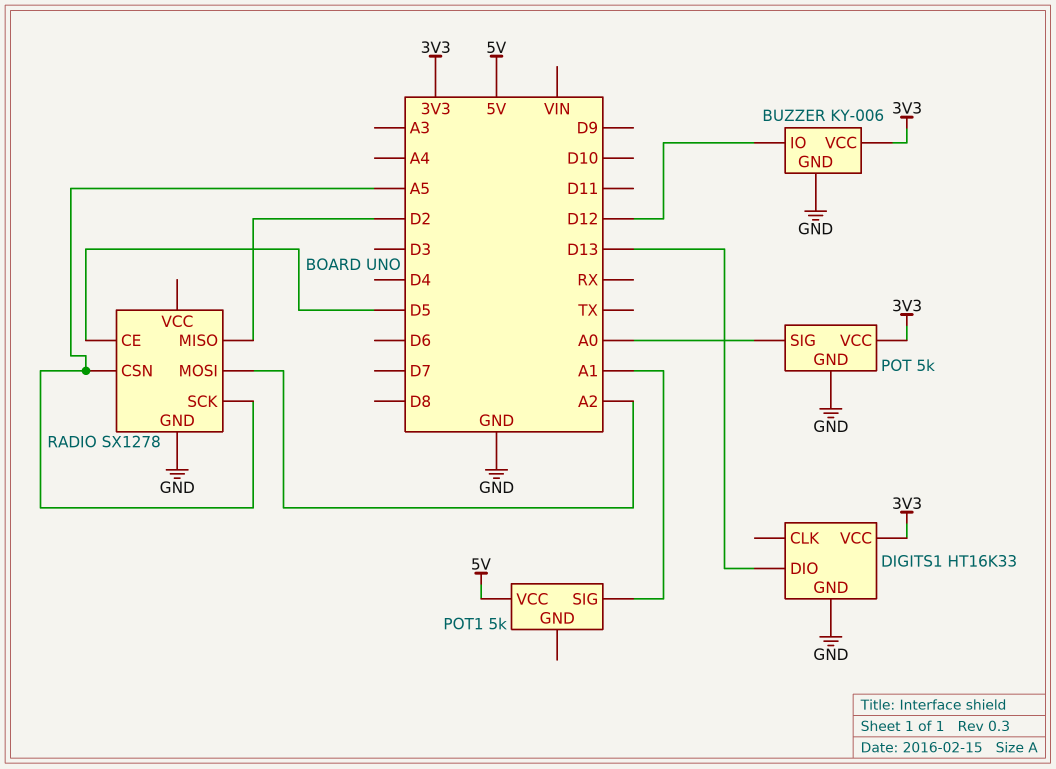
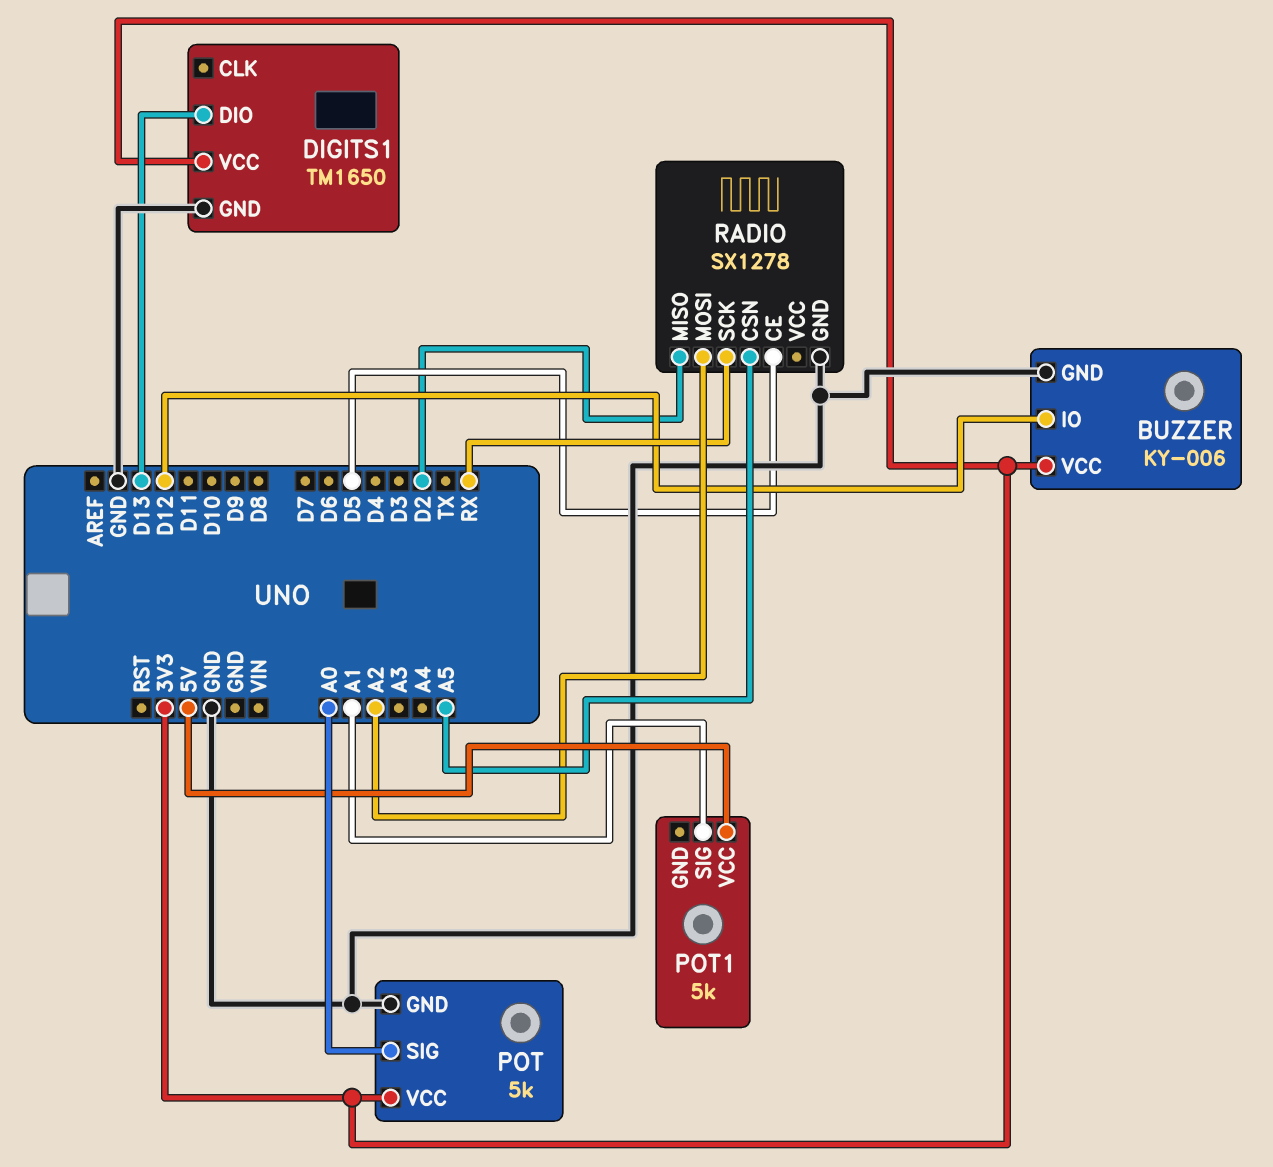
DIGITS1: HT16K33 -> TM1650
RADIO pin SCK: A5 -> RX

